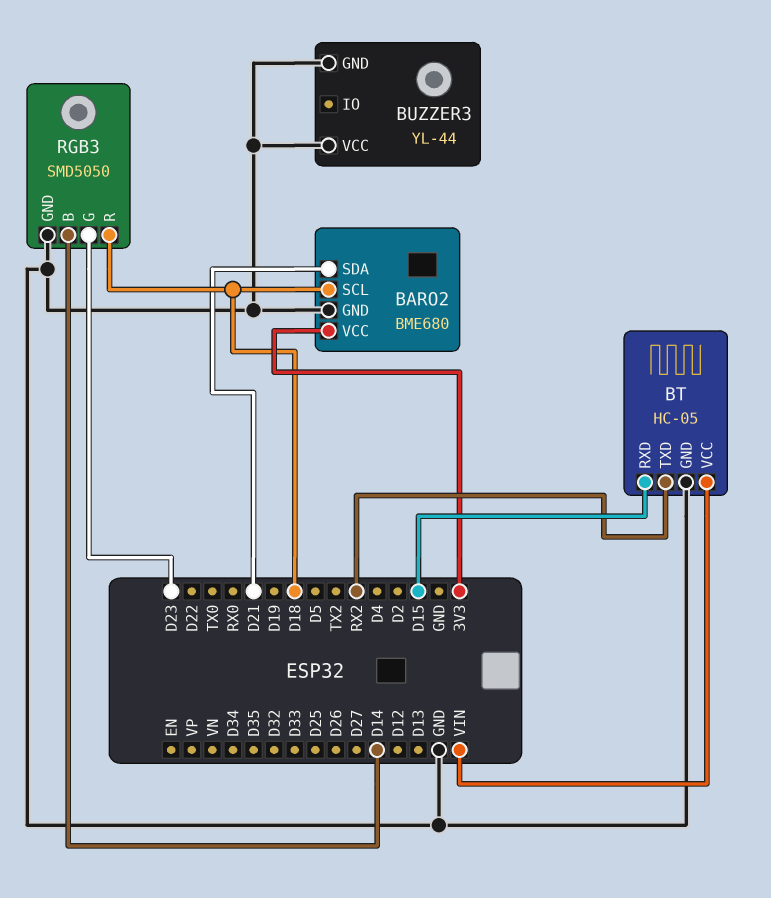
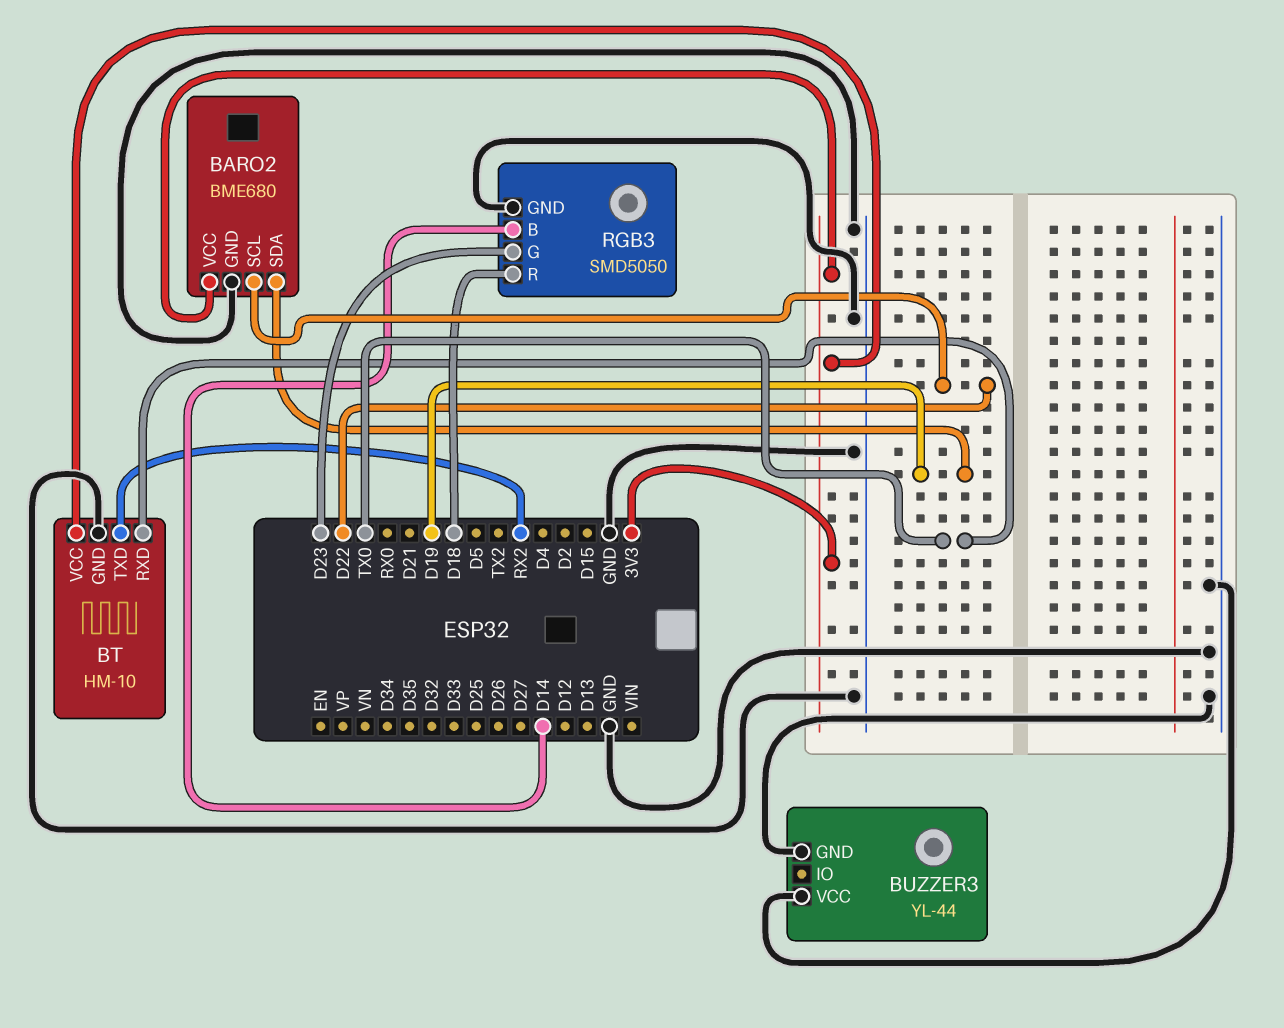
BARO2 pin SCL: D18 -> D22
BARO2 pin SDA: D21 -> D19
BT: HC-05 -> HM-10
BT pin RXD: D15 -> TX0
BT pin VCC: VIN -> 3V3

